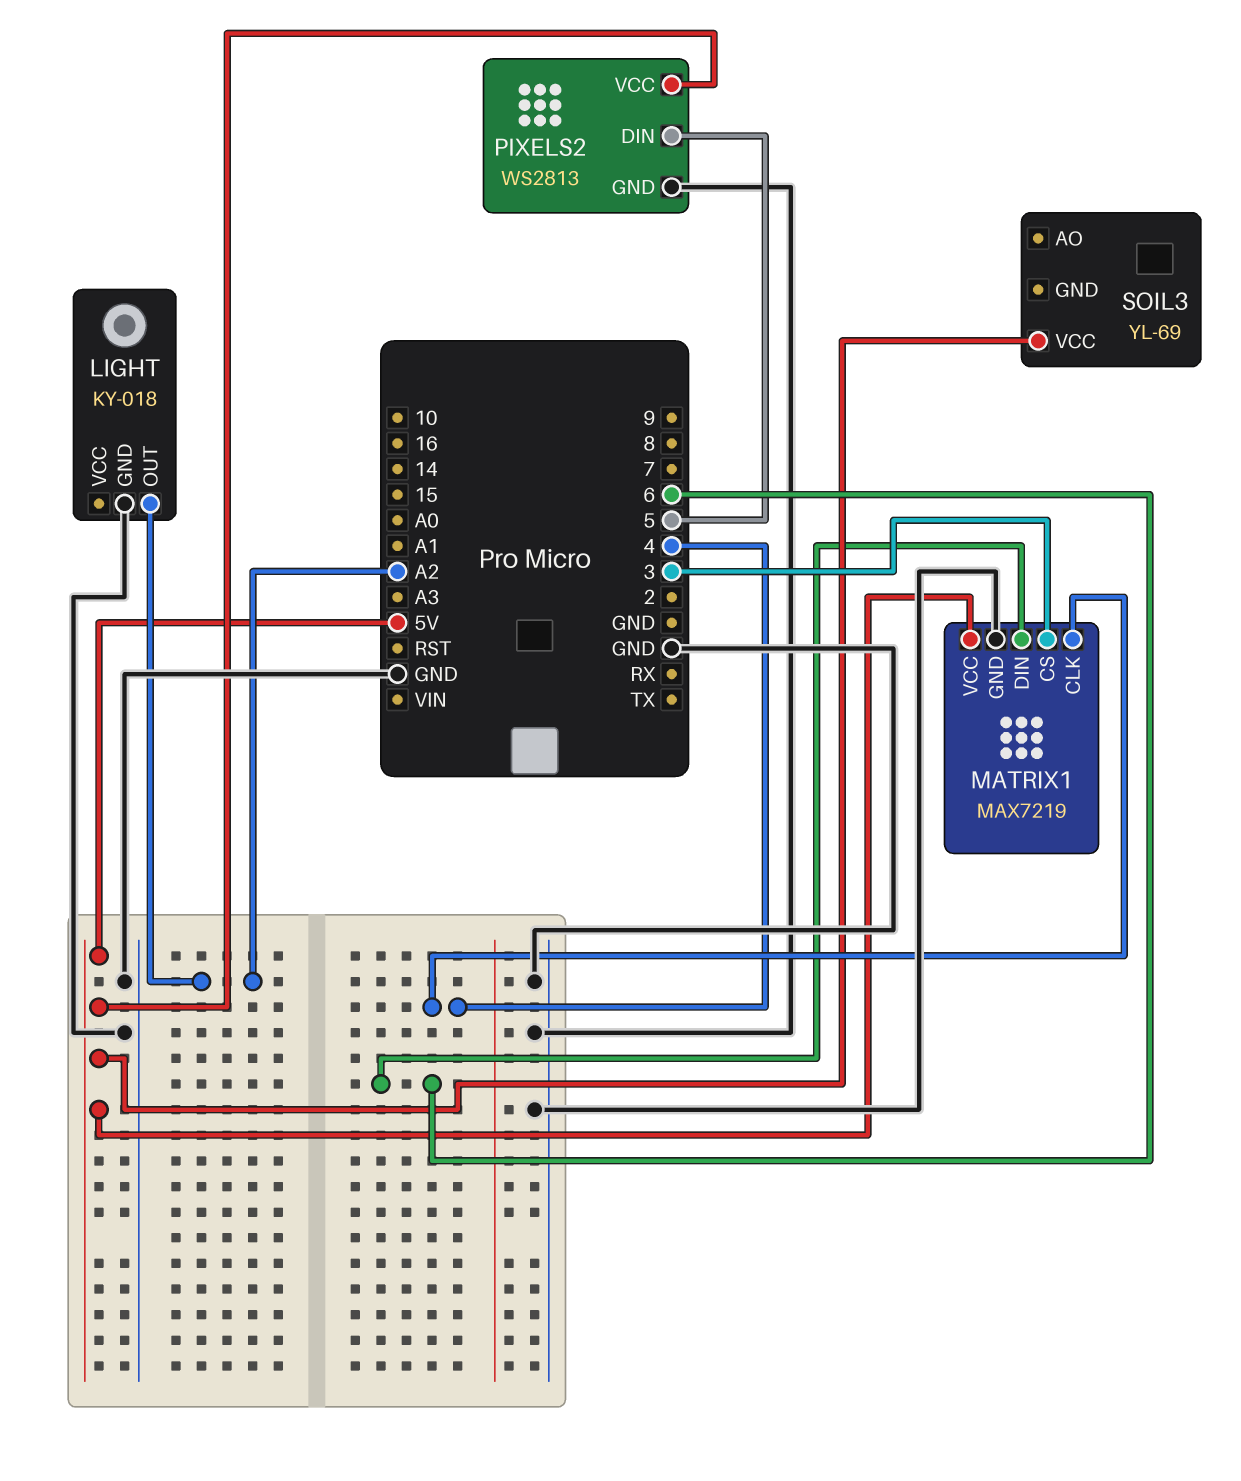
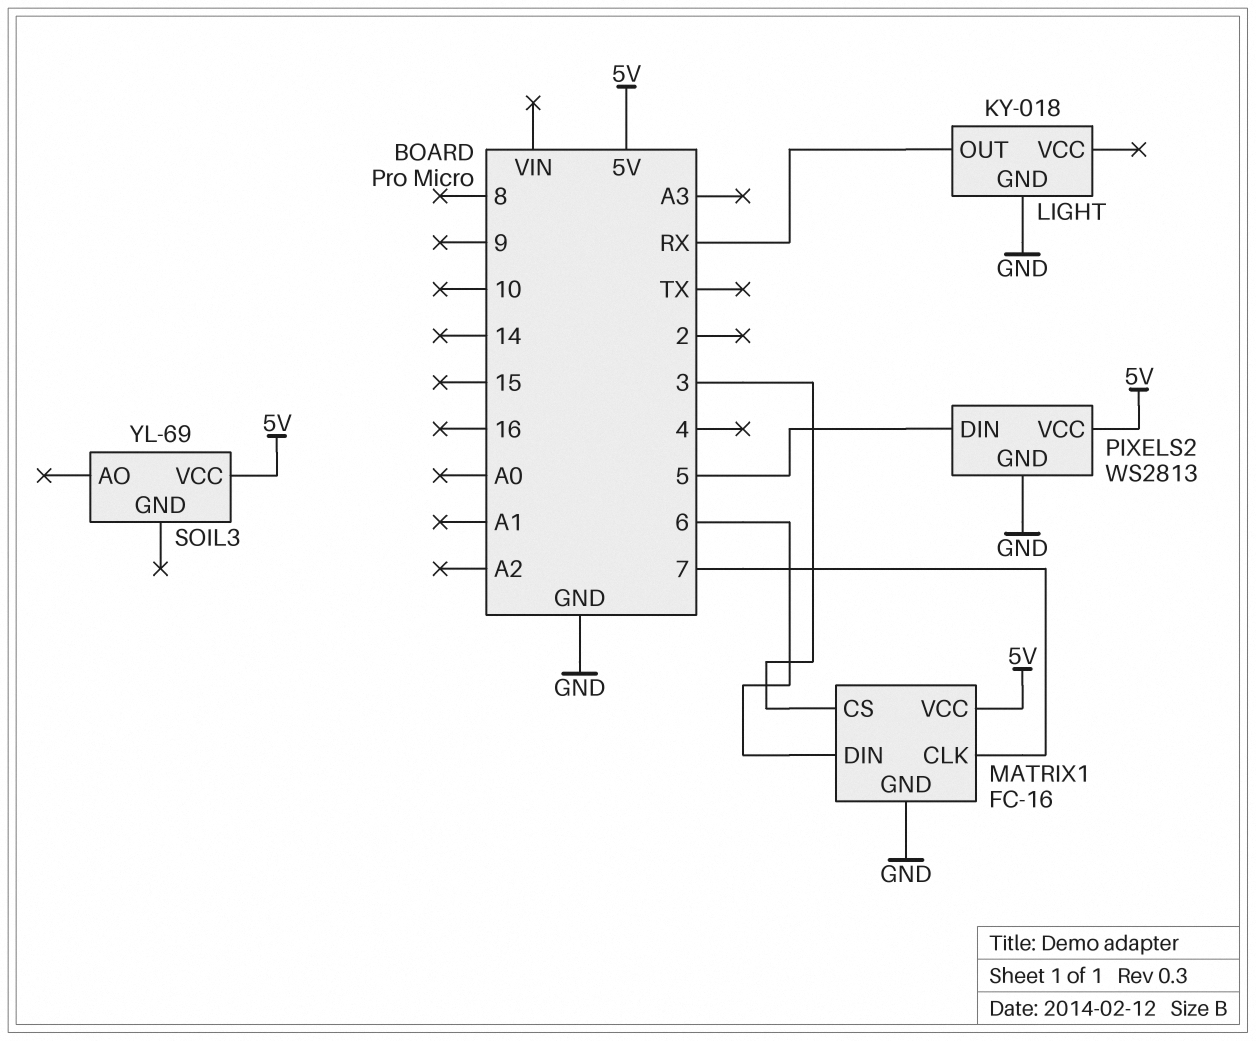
LIGHT pin OUT: A2 -> RX
MATRIX1: MAX7219 -> FC-16
MATRIX1 pin CLK: 4 -> 7

